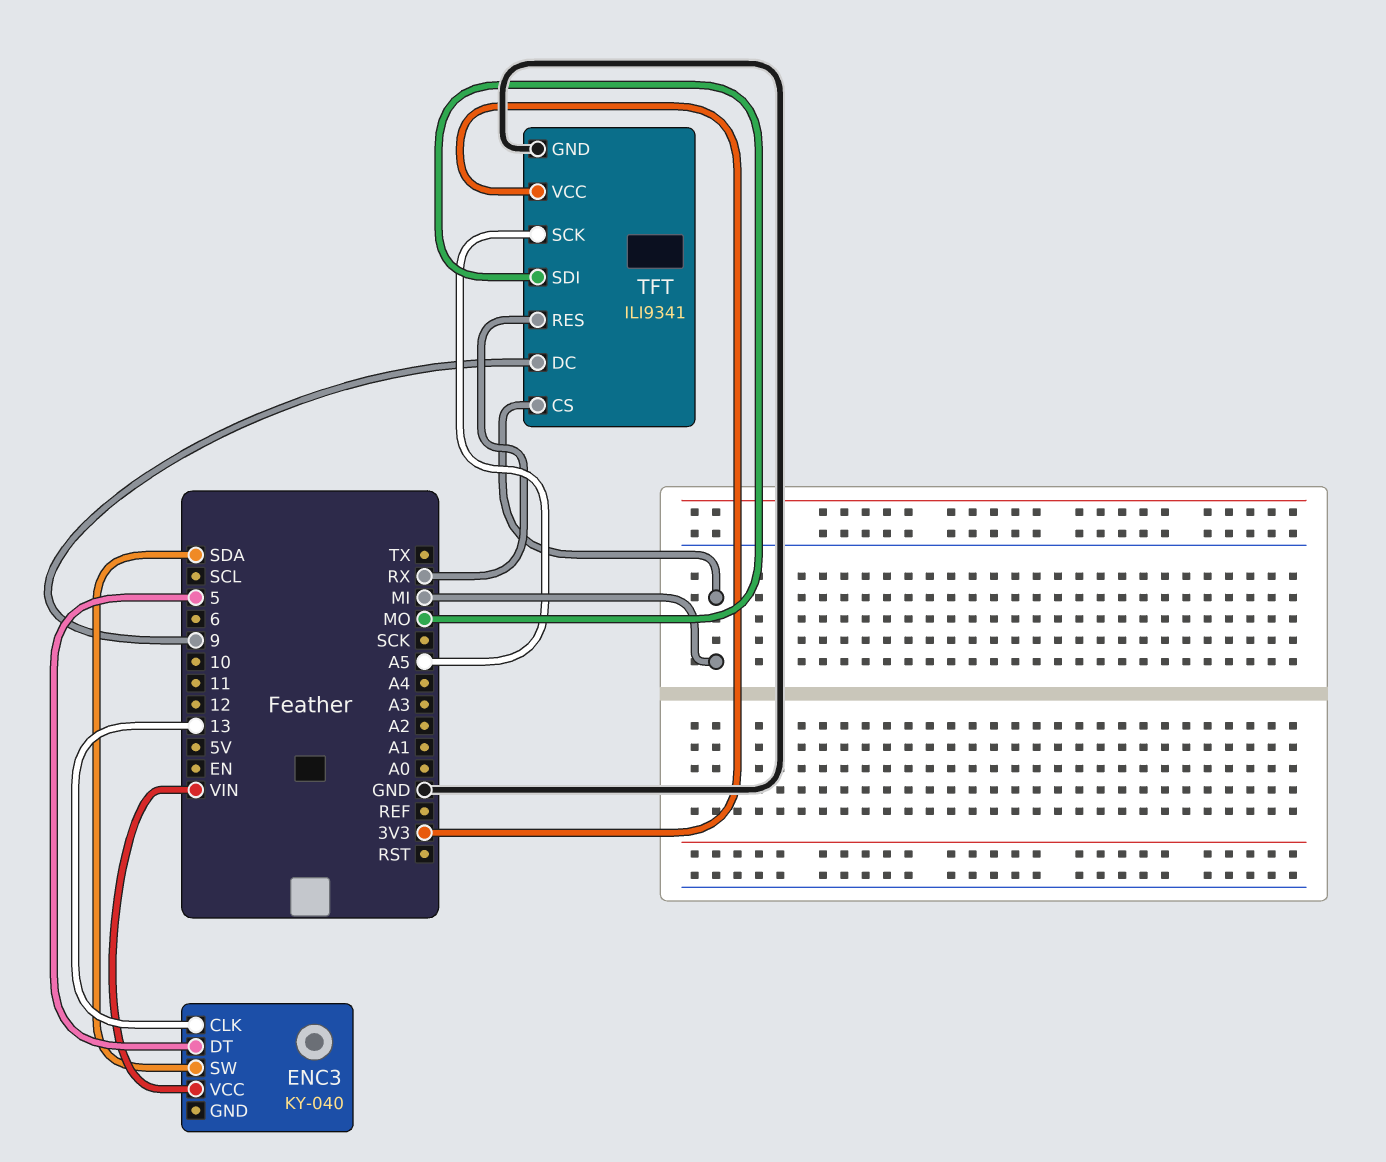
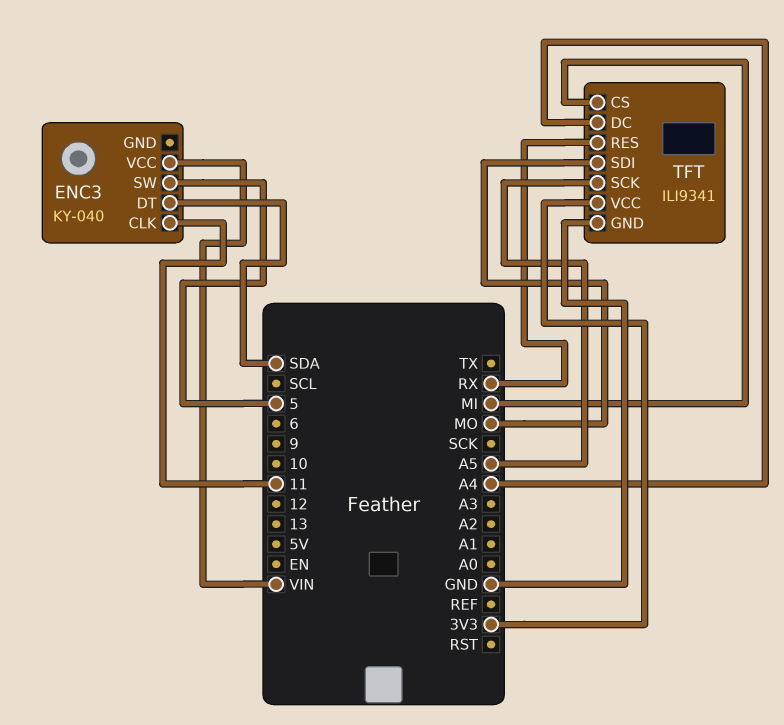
ENC3 pin CLK: 13 -> 11
ENC3 pin DT: 5 -> SDA
ENC3 pin SW: SDA -> 5
TFT pin DC: 9 -> A4

